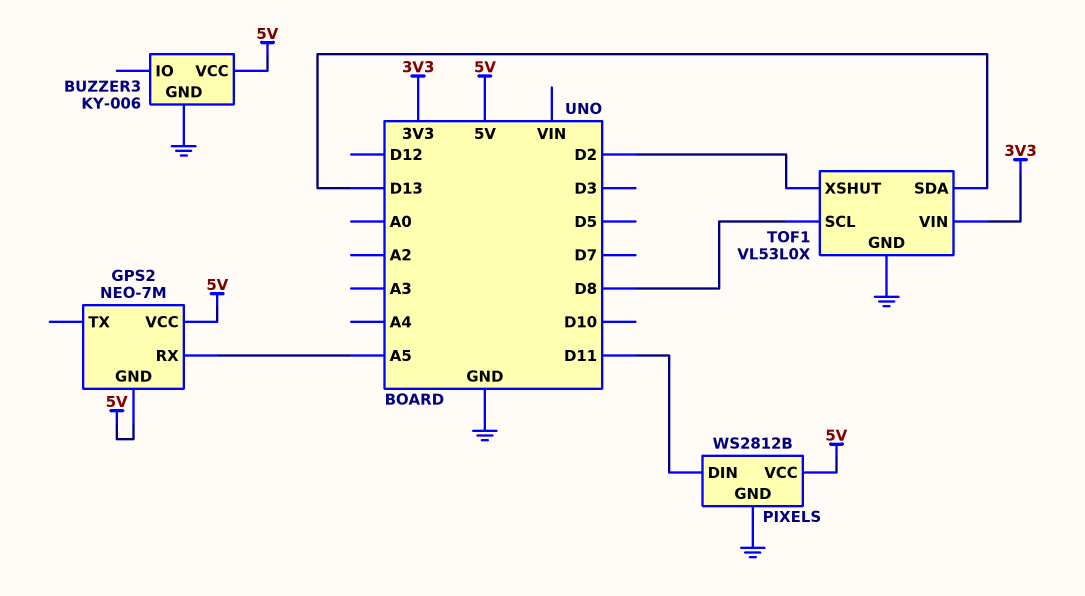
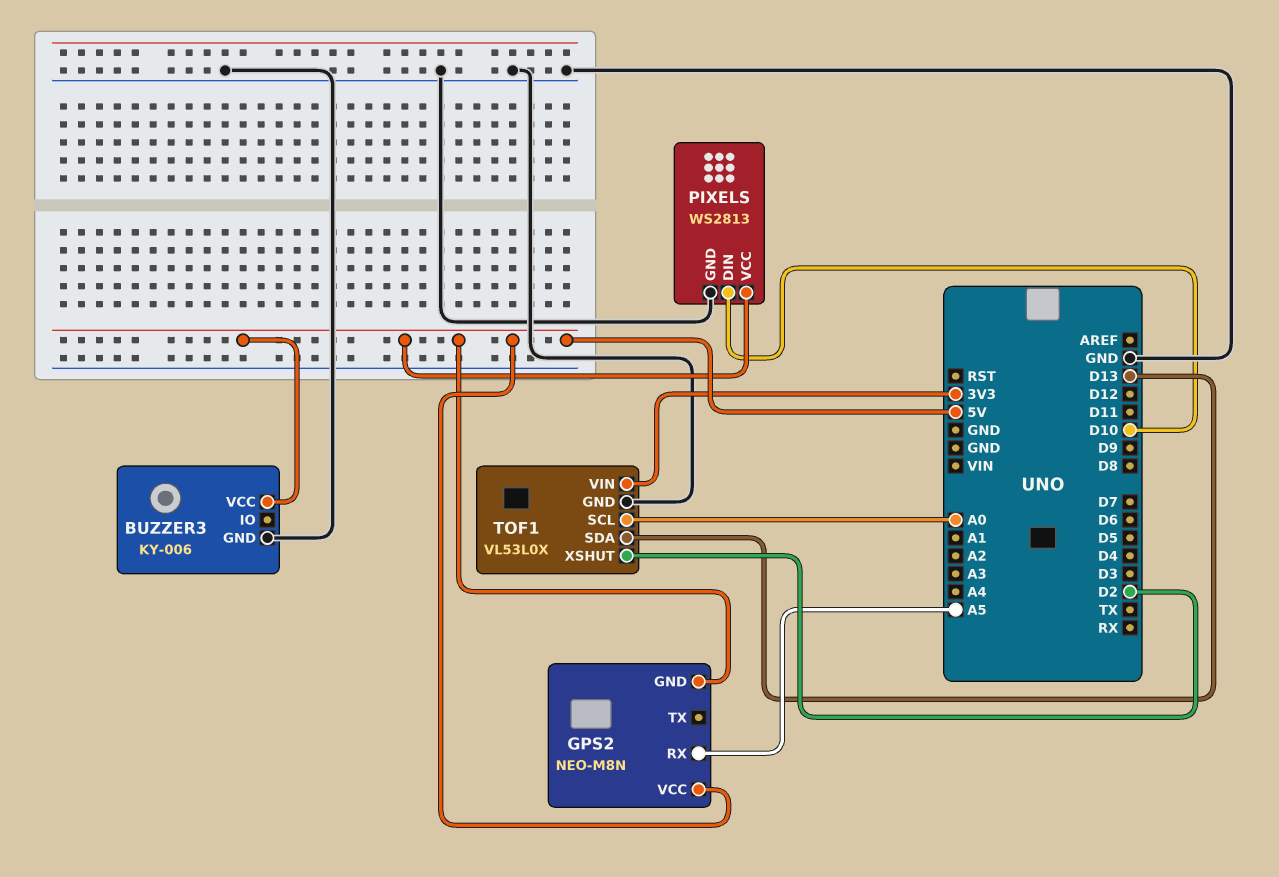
GPS2: NEO-7M -> NEO-M8N
PIXELS: WS2812B -> WS2813
PIXELS pin DIN: D11 -> D10
TOF1 pin SCL: D8 -> A0

